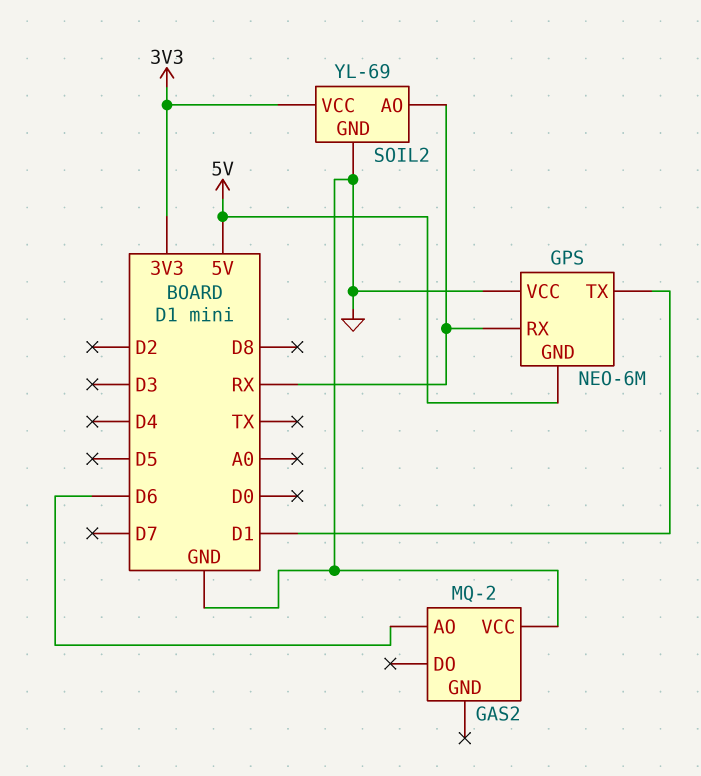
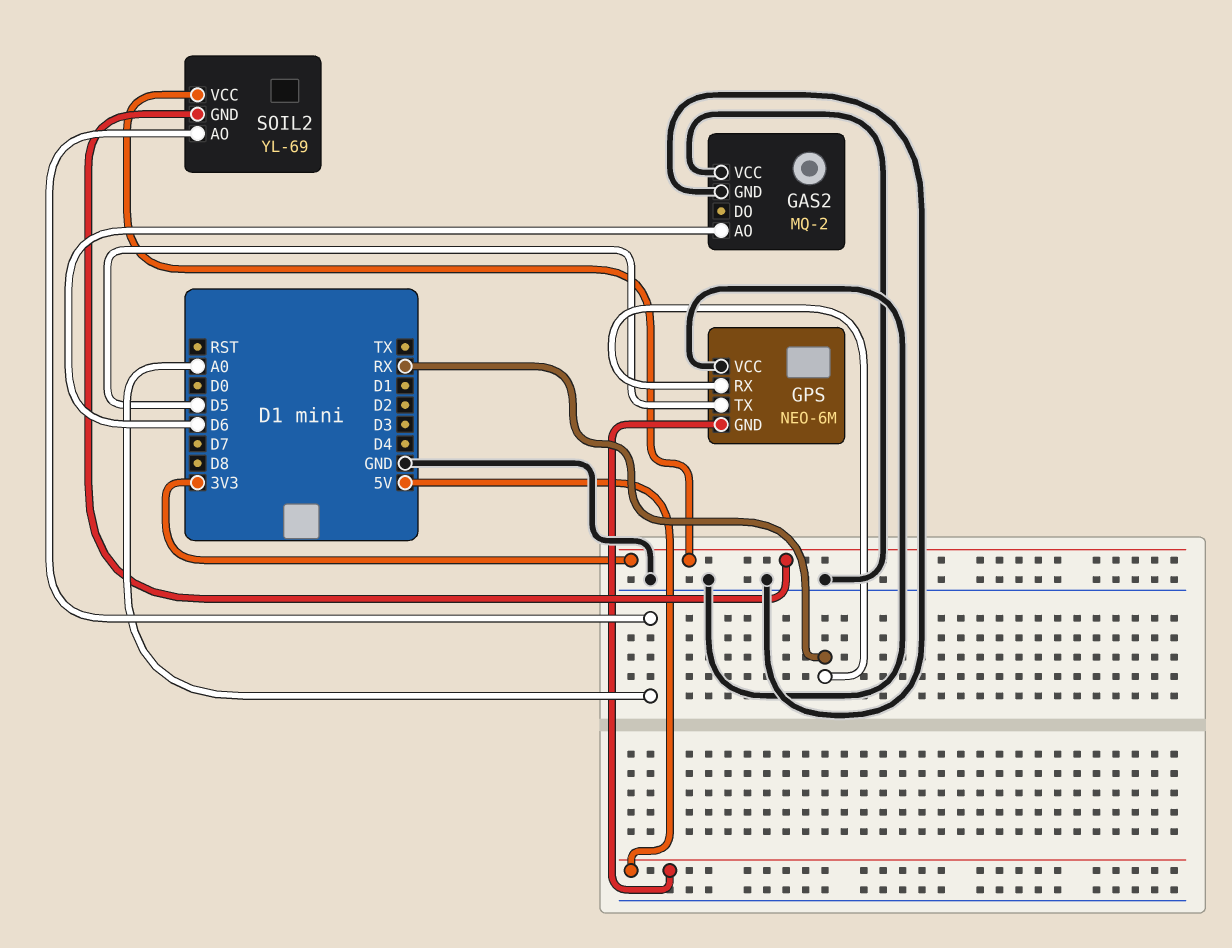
GAS2 pin GND: none -> GND
GPS pin TX: D1 -> D5
SOIL2 pin AO: RX -> A0
SOIL2 pin GND: GND -> 3V3

